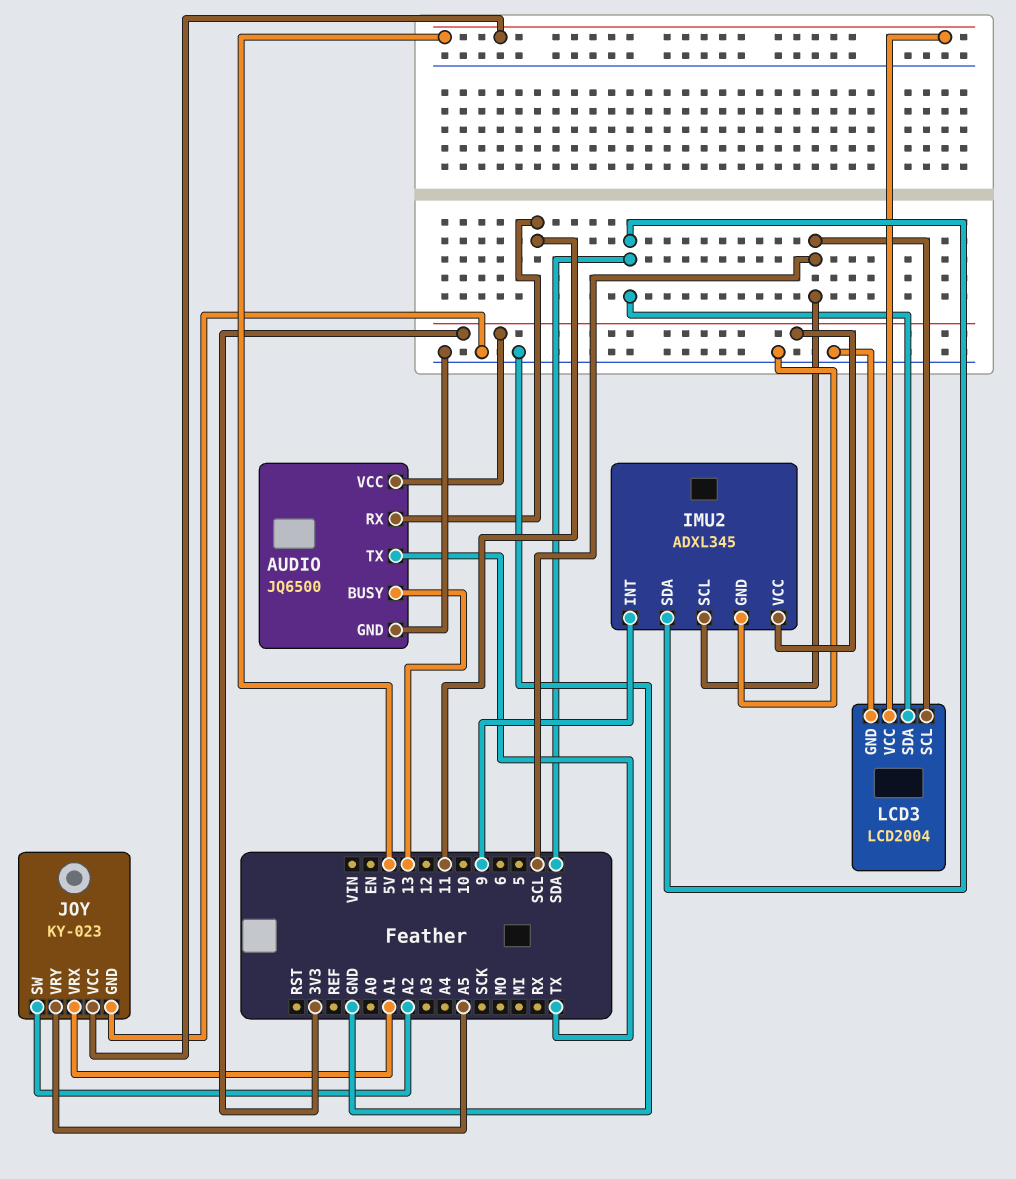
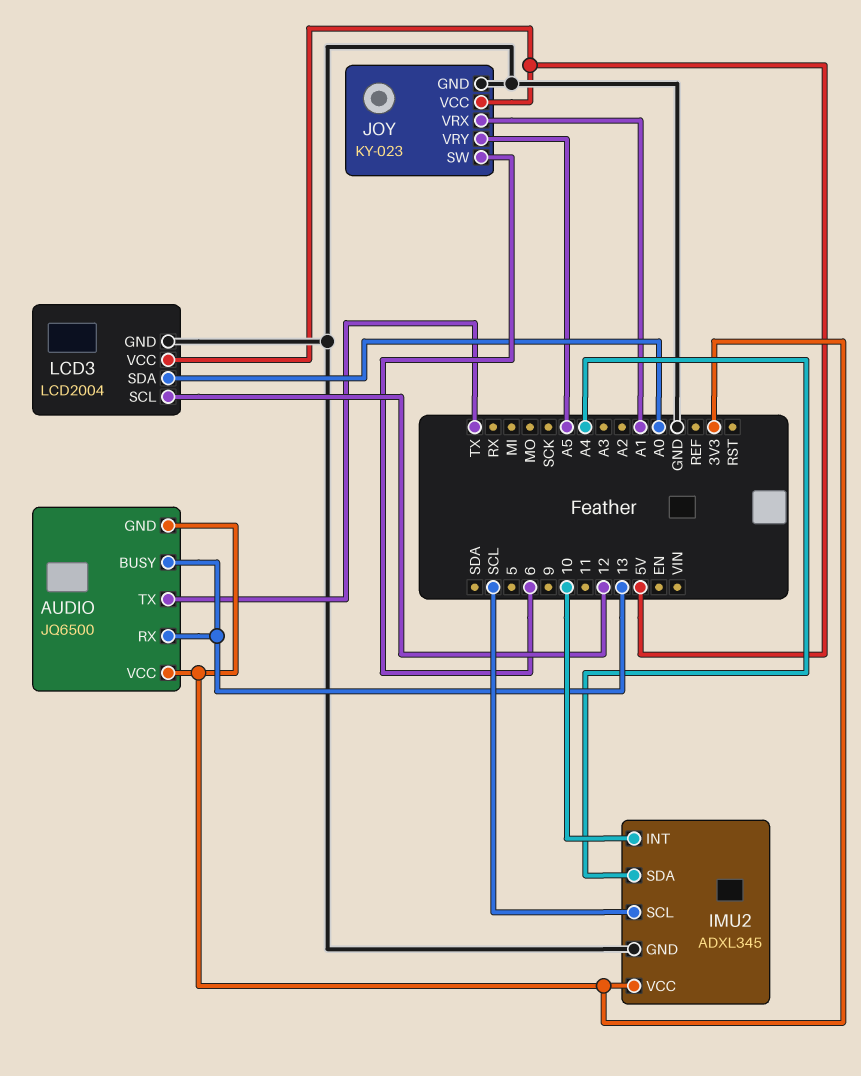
AUDIO pin GND: GND -> 3V3
AUDIO pin RX: 11 -> 13
IMU2 pin INT: 9 -> 10
IMU2 pin SDA: SDA -> A4
JOY pin SW: A2 -> 6
LCD3 pin SCL: SCL -> 12
LCD3 pin SDA: SDA -> A0

